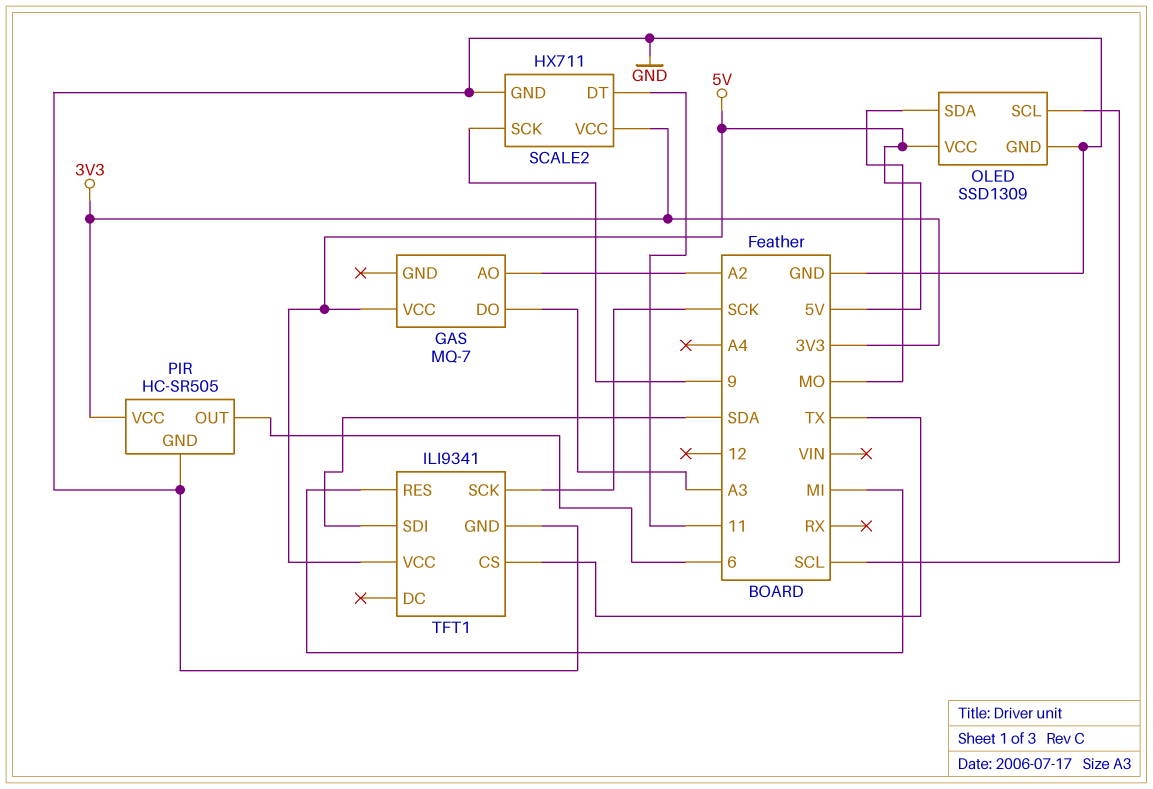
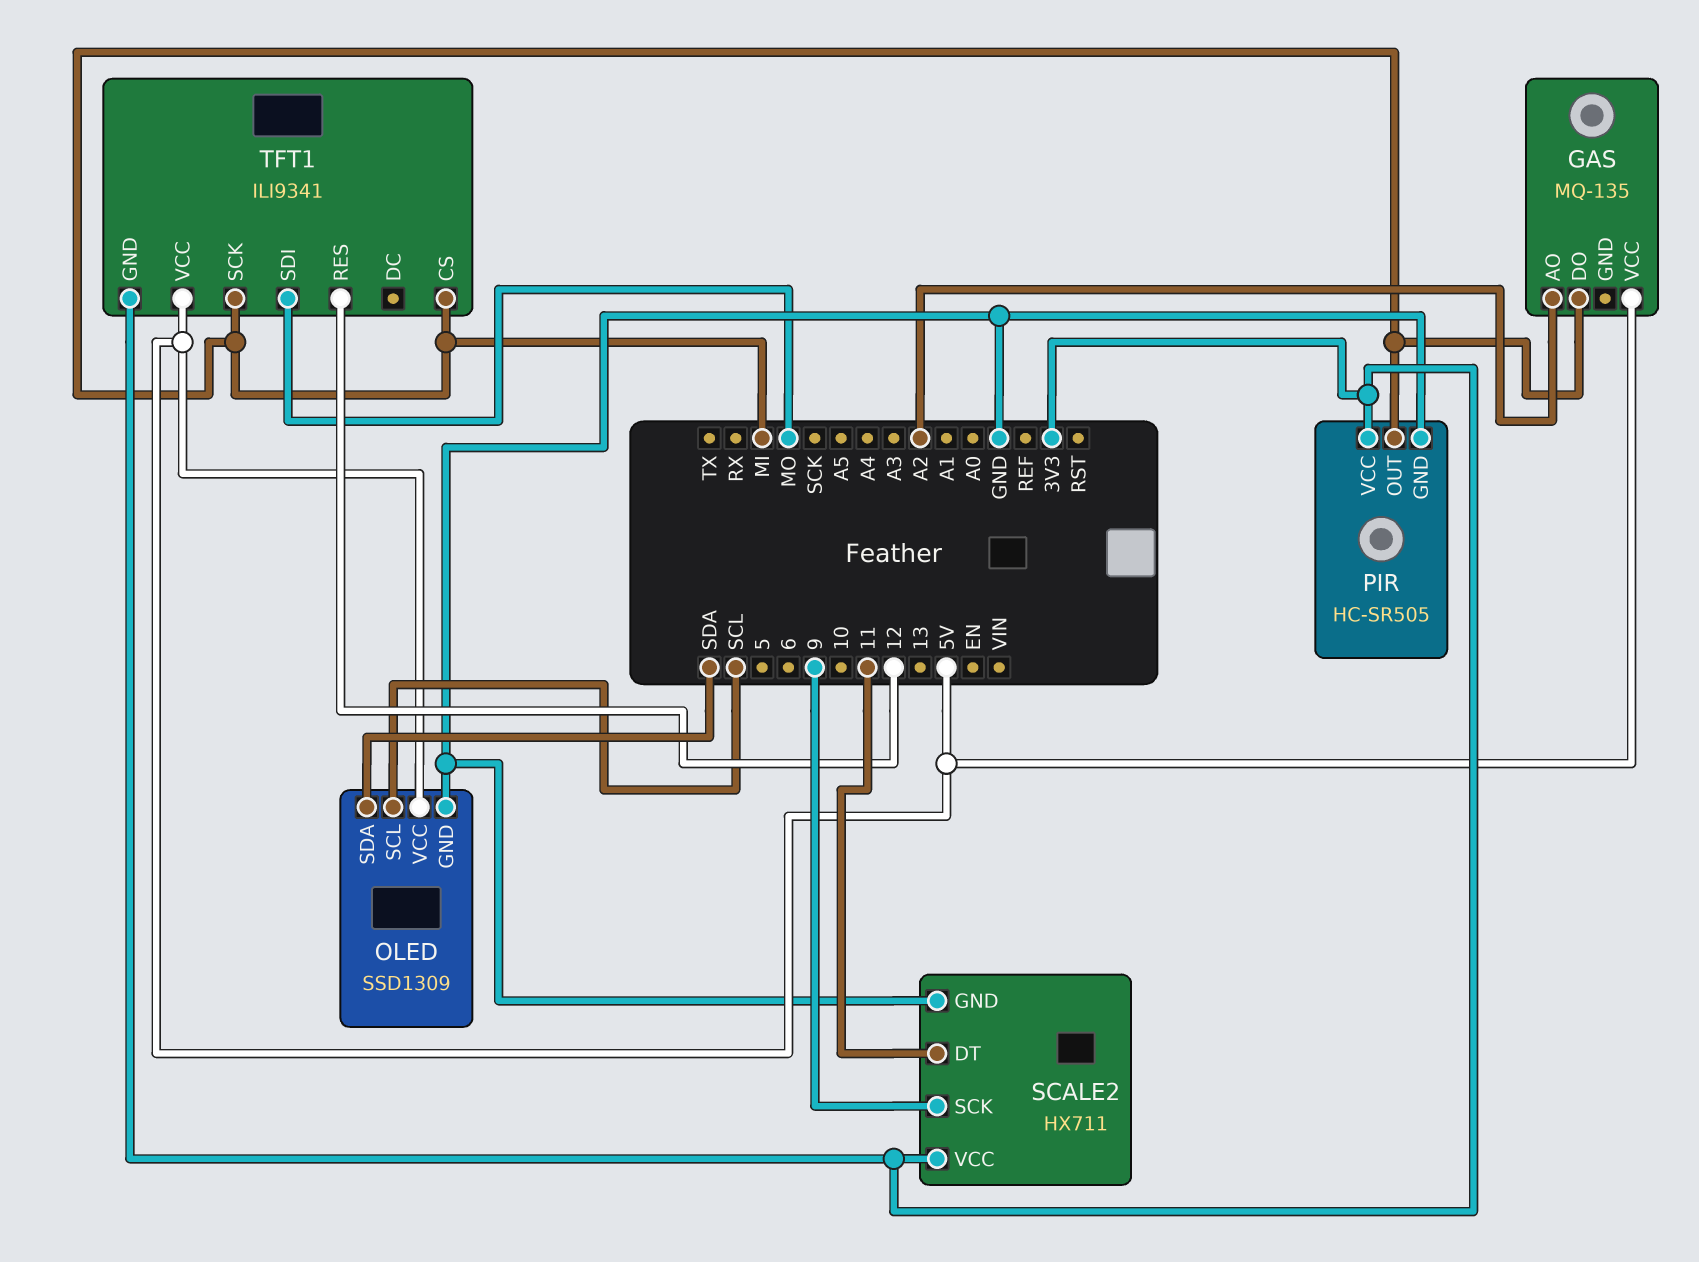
GAS: MQ-7 -> MQ-135
GAS pin DO: A3 -> MI
OLED pin SDA: MO -> SDA
PIR pin OUT: 6 -> MI
TFT1 pin CS: TX -> MI
TFT1 pin GND: GND -> 3V3
TFT1 pin RES: MI -> 12
TFT1 pin SCK: SCK -> MI
TFT1 pin SDI: SDA -> MO

